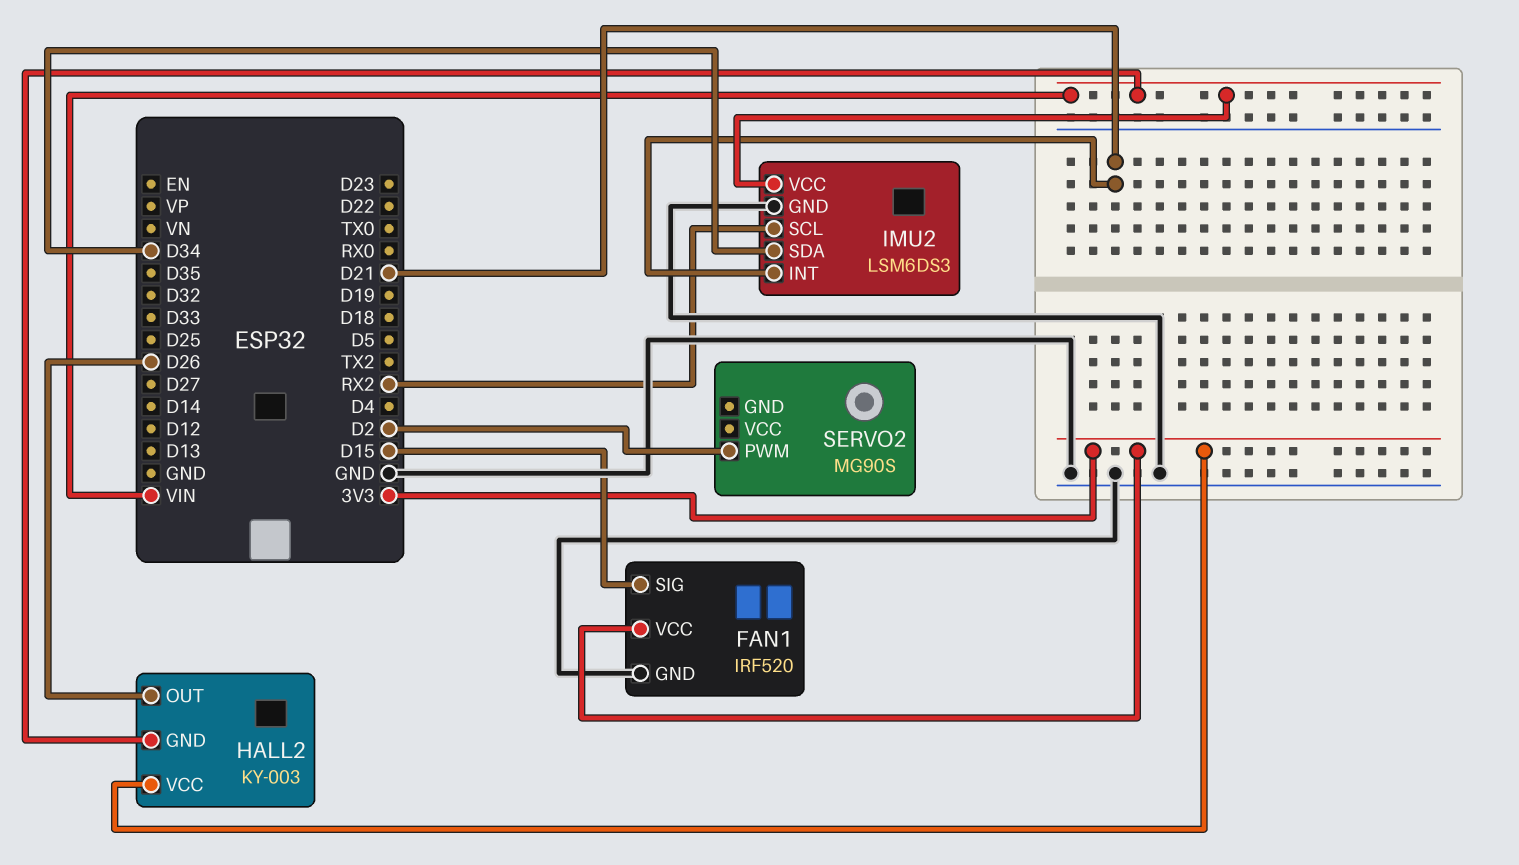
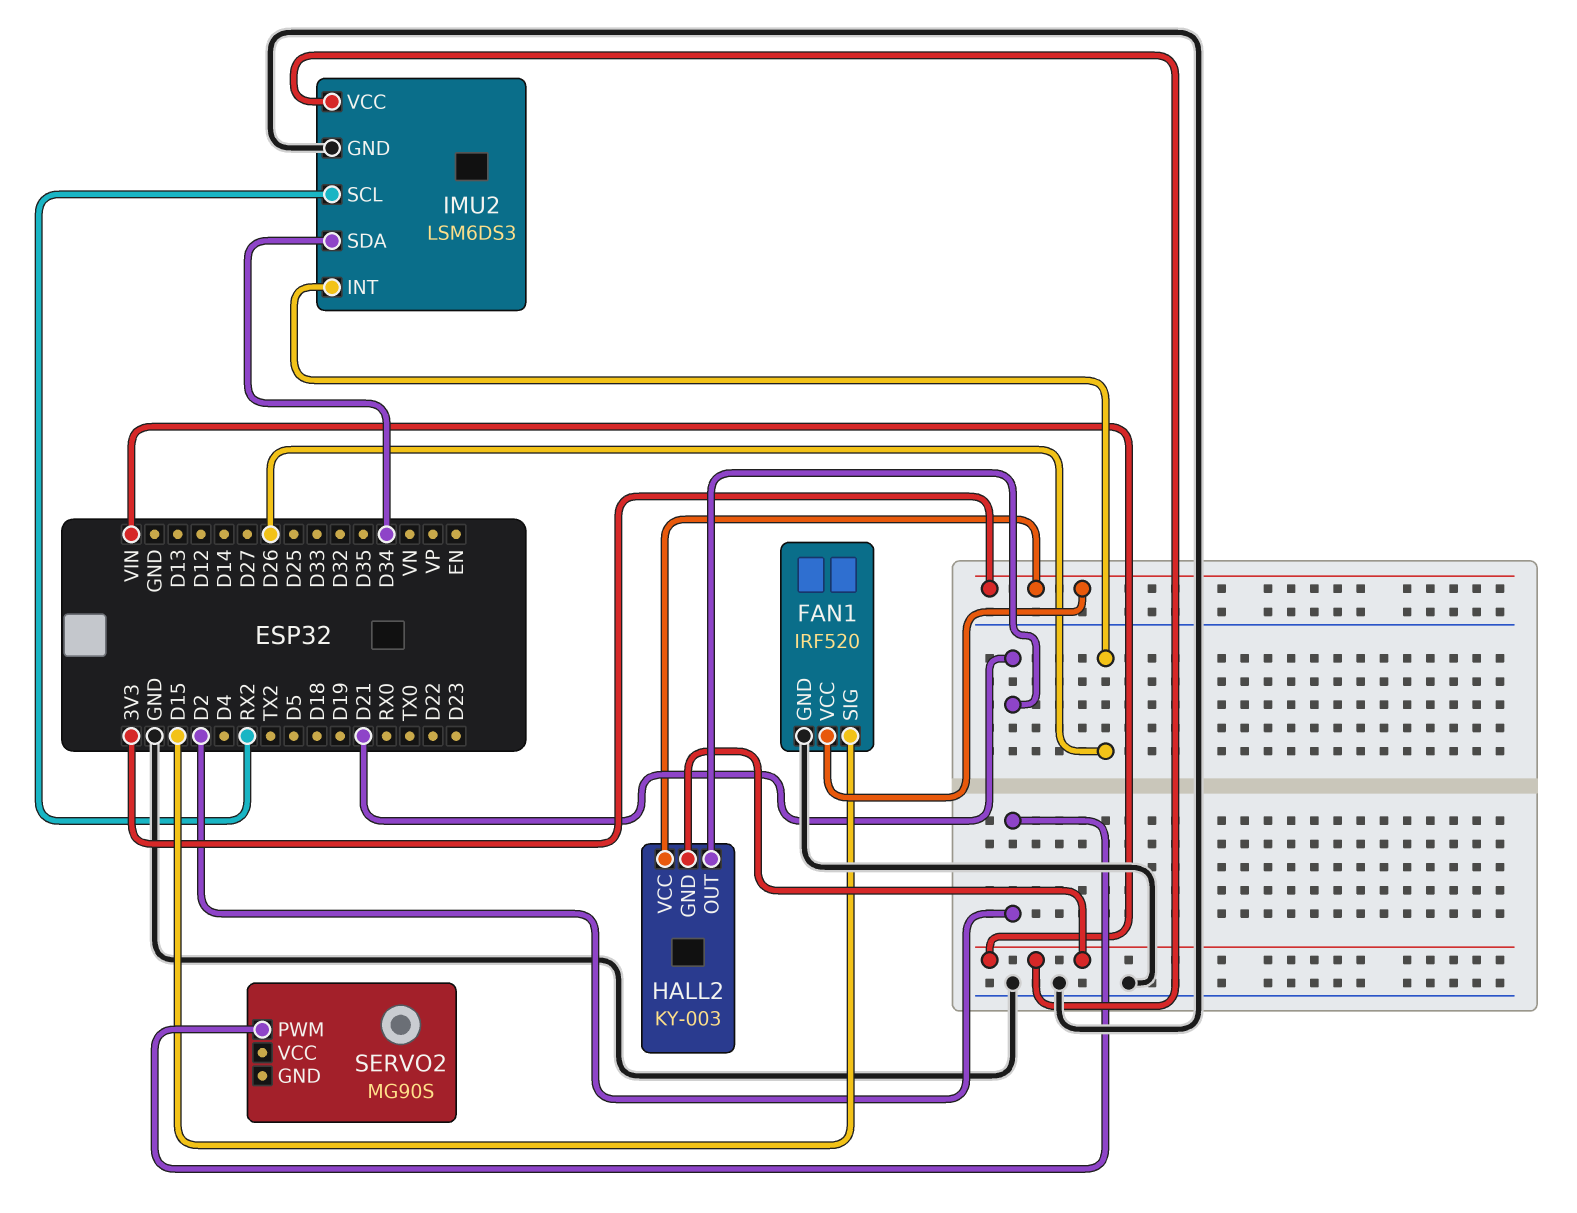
HALL2 pin OUT: D26 -> D21
IMU2 pin INT: D21 -> D26

